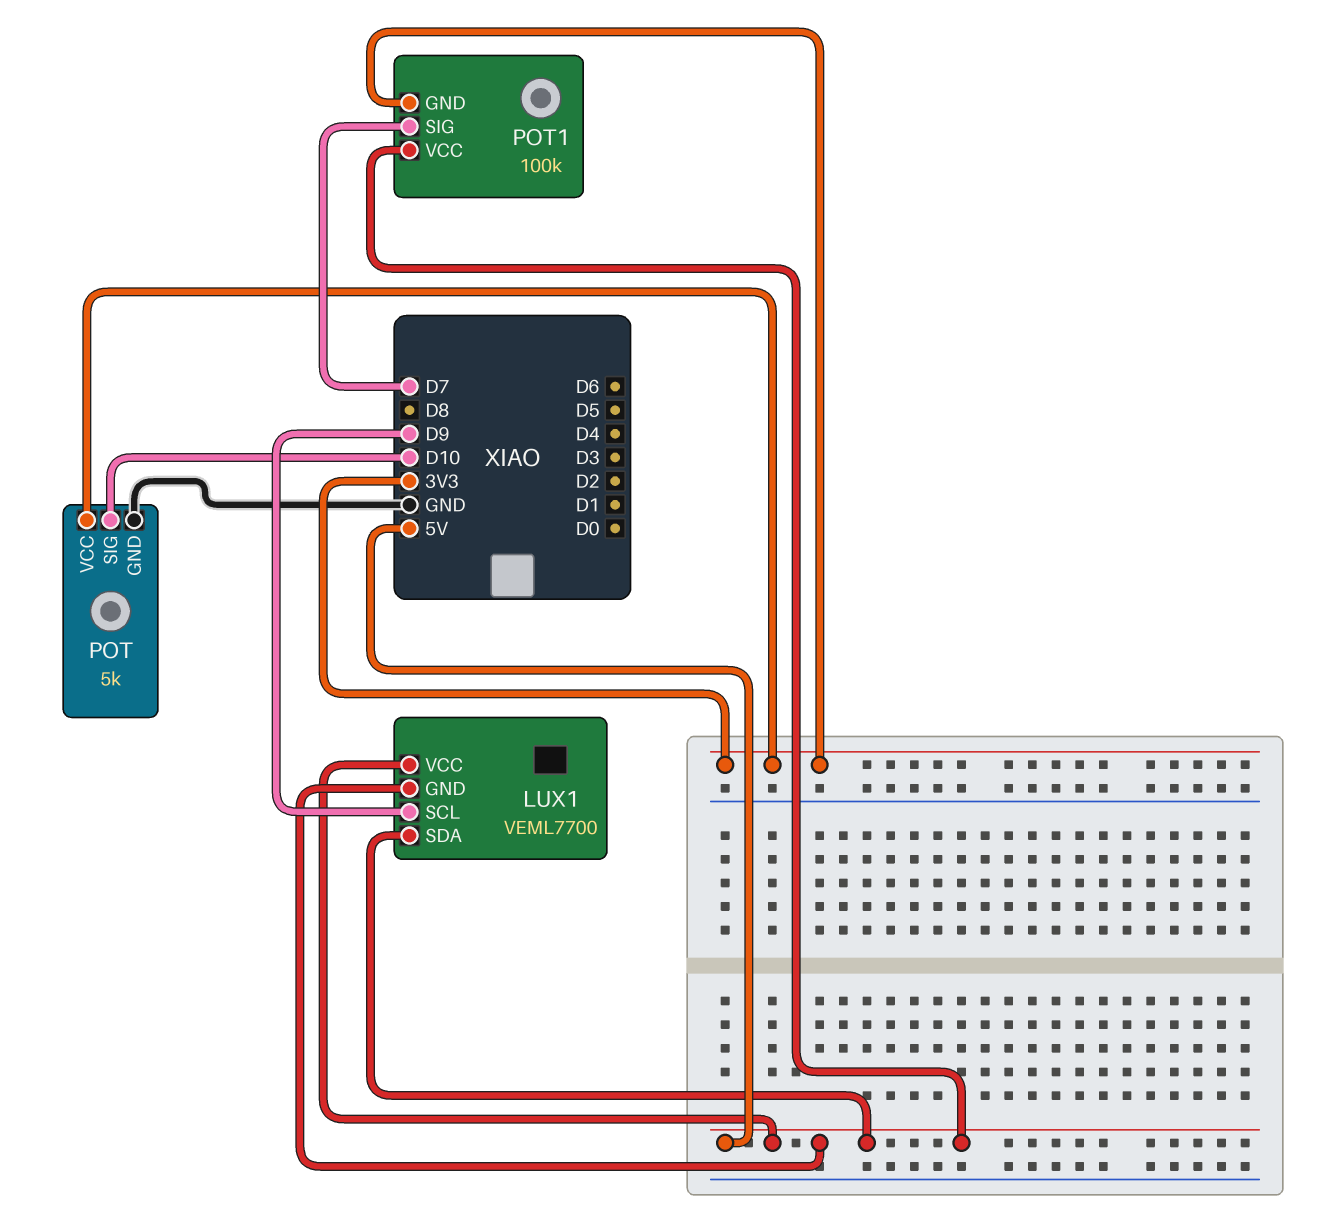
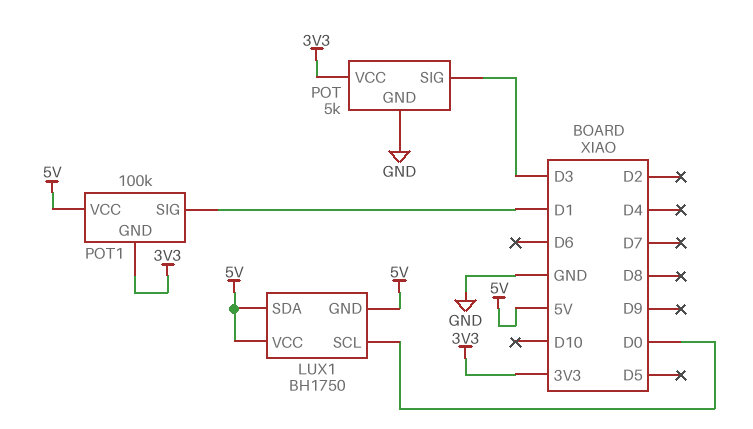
LUX1: VEML7700 -> BH1750
LUX1 pin SCL: D9 -> D0
POT pin SIG: D10 -> D3
POT1 pin SIG: D7 -> D1

